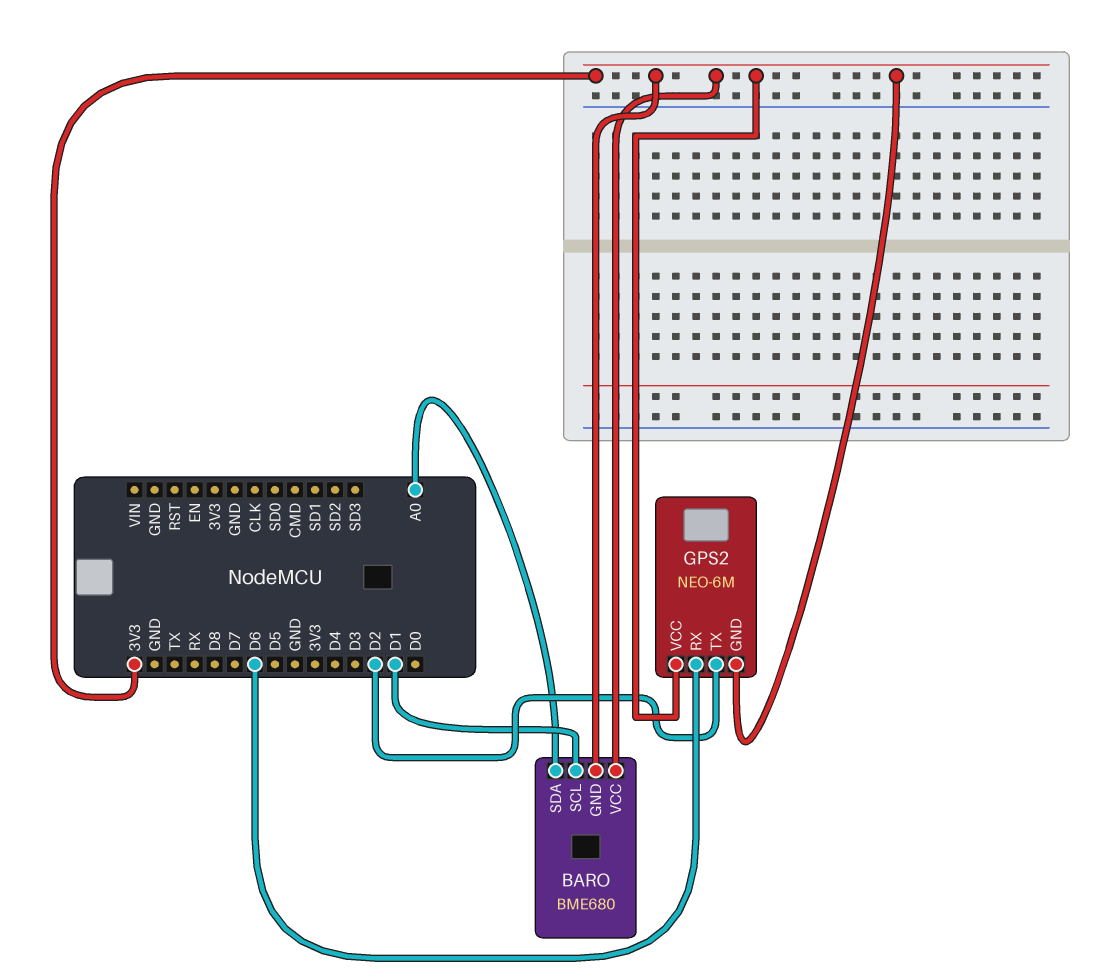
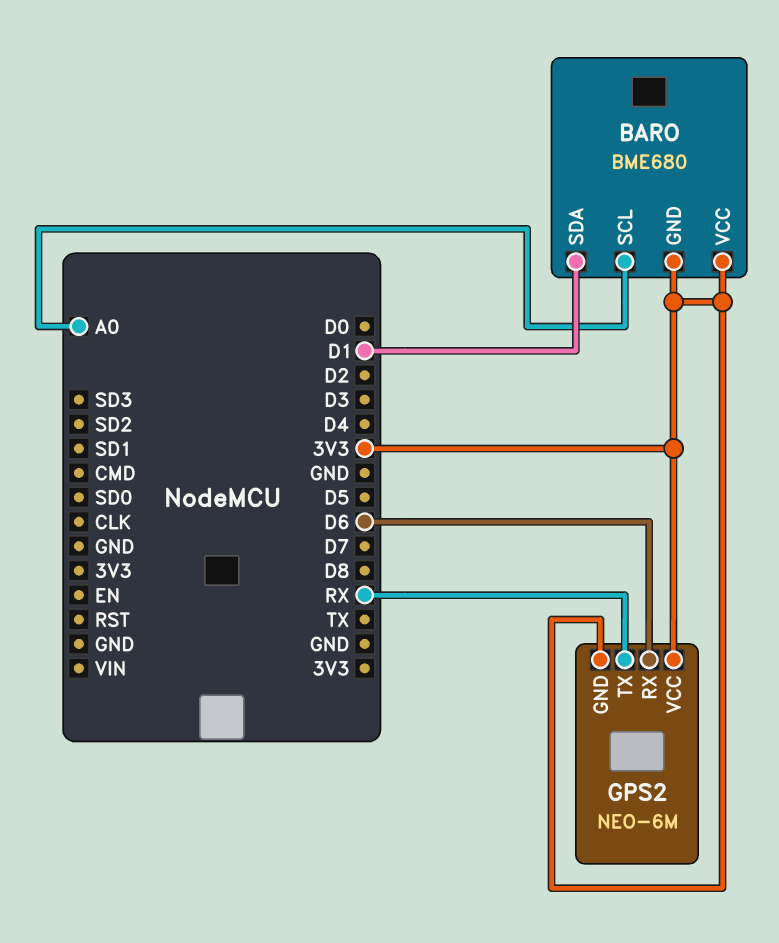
BARO pin SCL: D1 -> A0
BARO pin SDA: A0 -> D1
GPS2 pin TX: D2 -> RX

